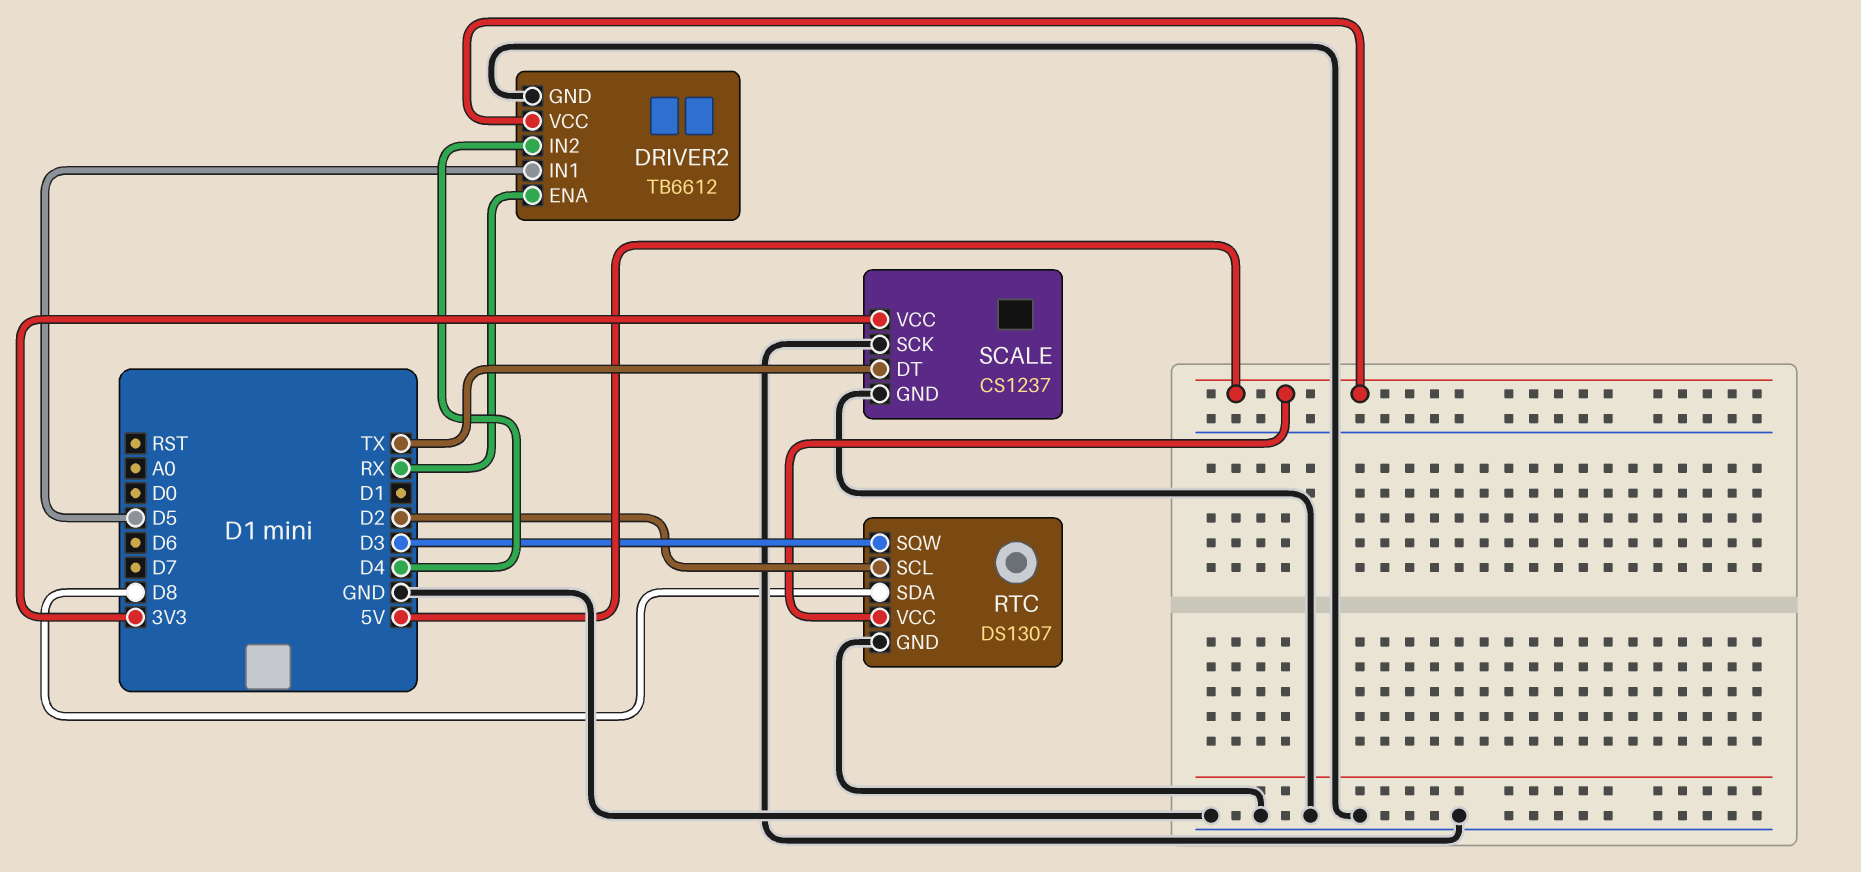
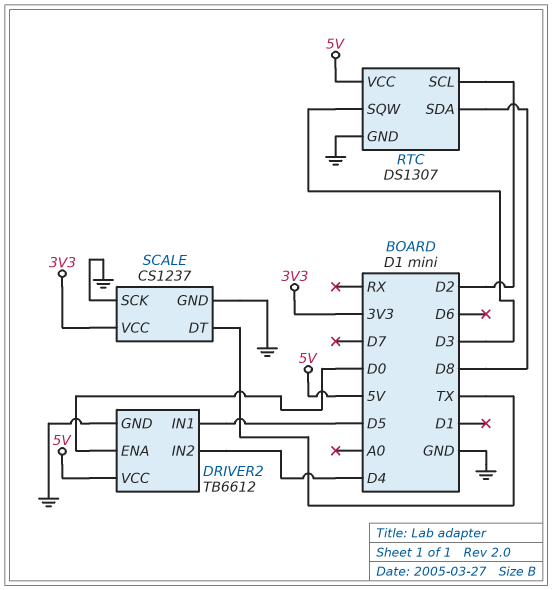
DRIVER2 pin ENA: RX -> D0

